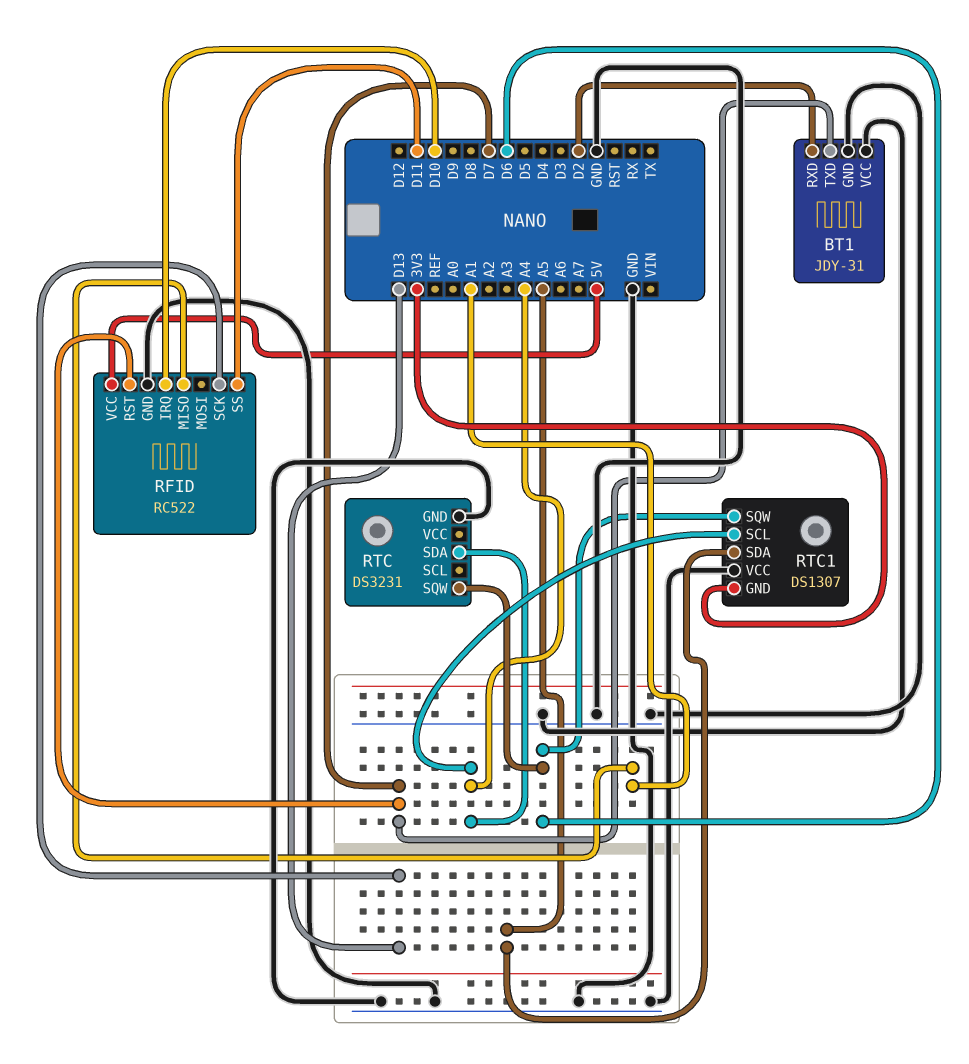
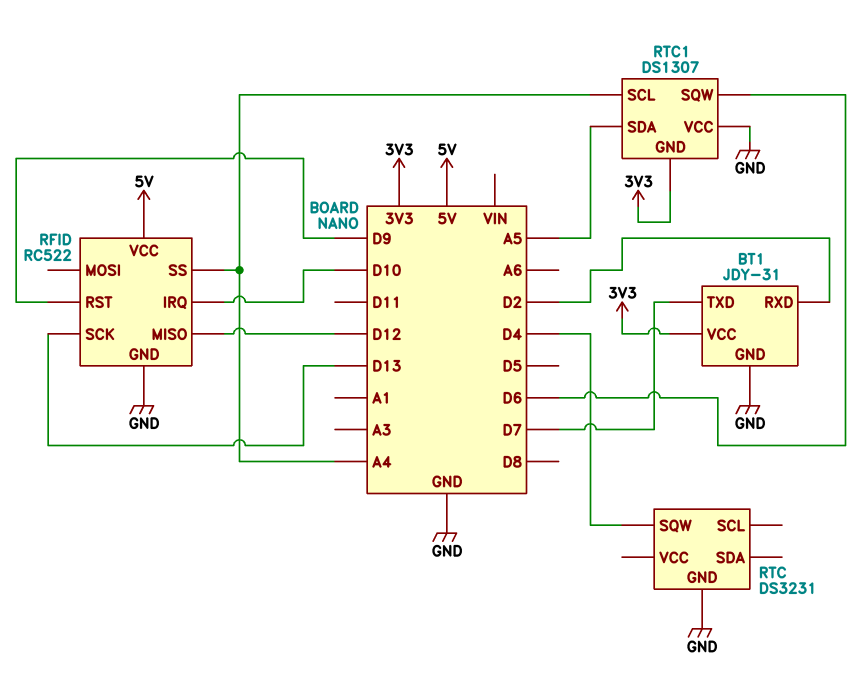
BT1 pin VCC: GND -> 3V3
RFID pin MISO: A1 -> D12
RFID pin RST: D7 -> D9
RFID pin SS: D11 -> A4
RTC pin SDA: A4 -> none
RTC pin SQW: D6 -> D4

